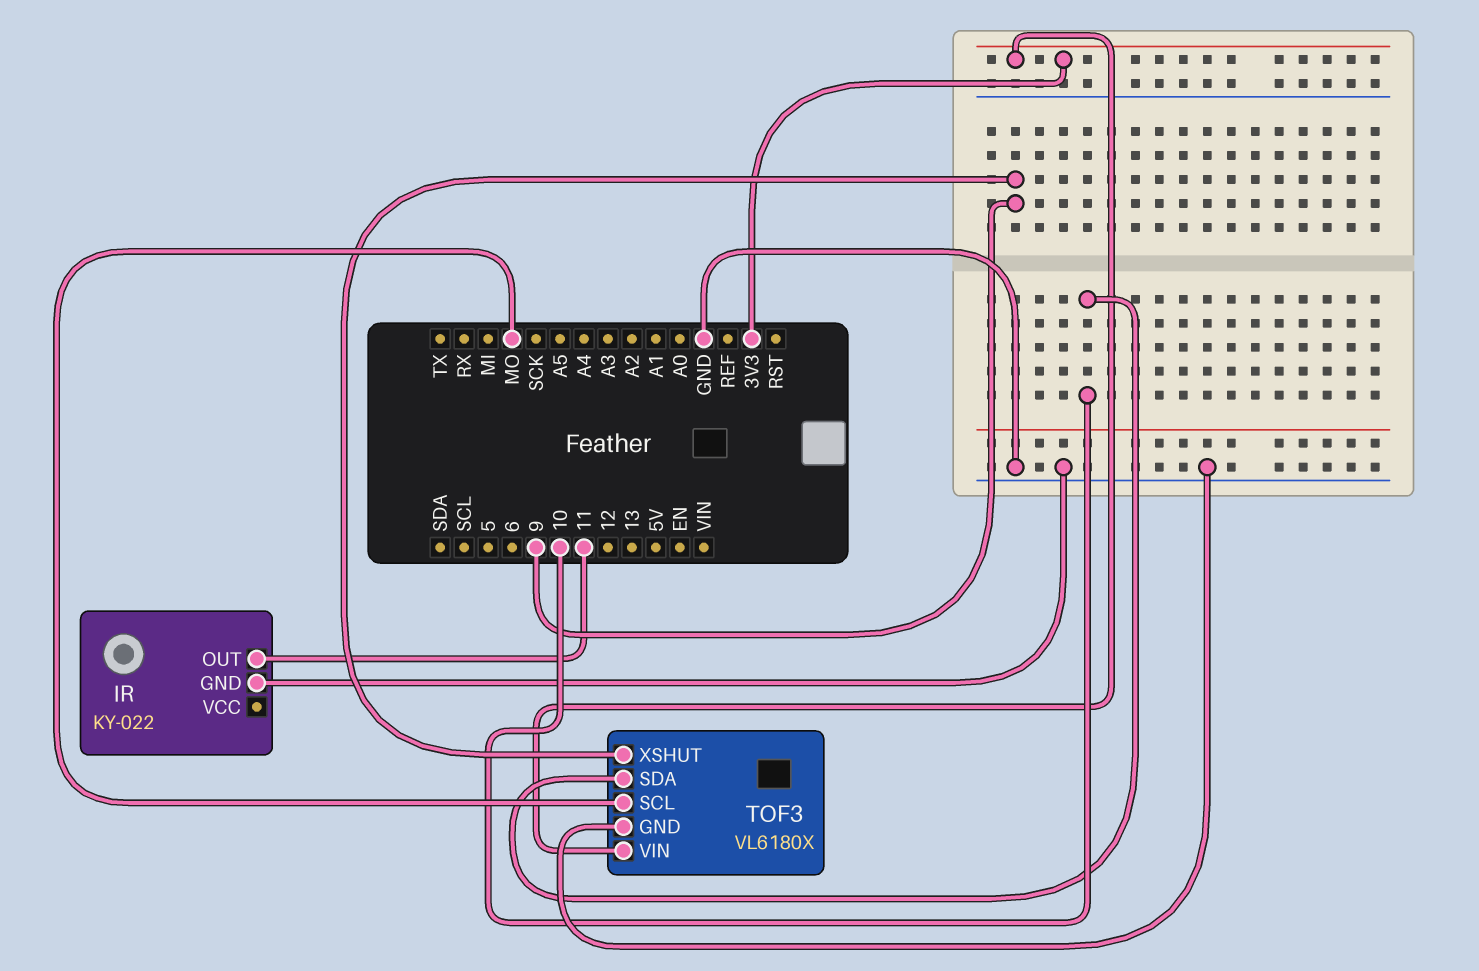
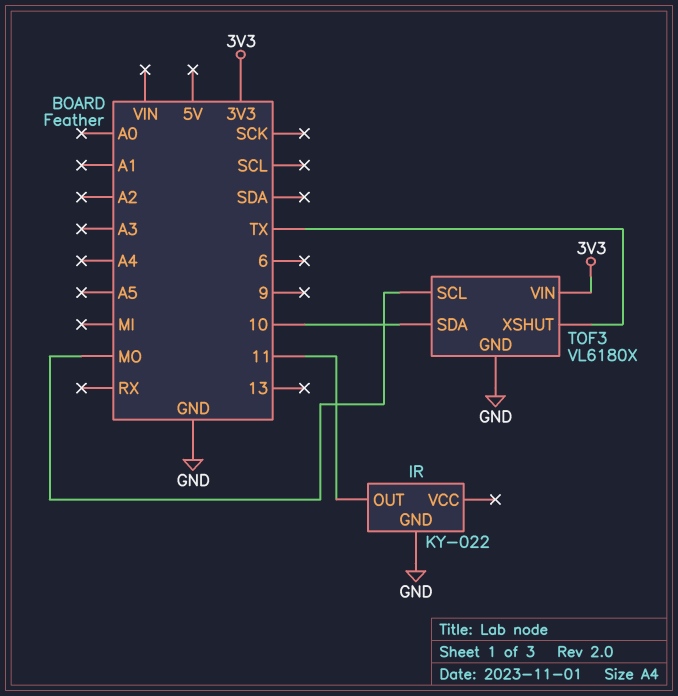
TOF3 pin XSHUT: 9 -> TX

